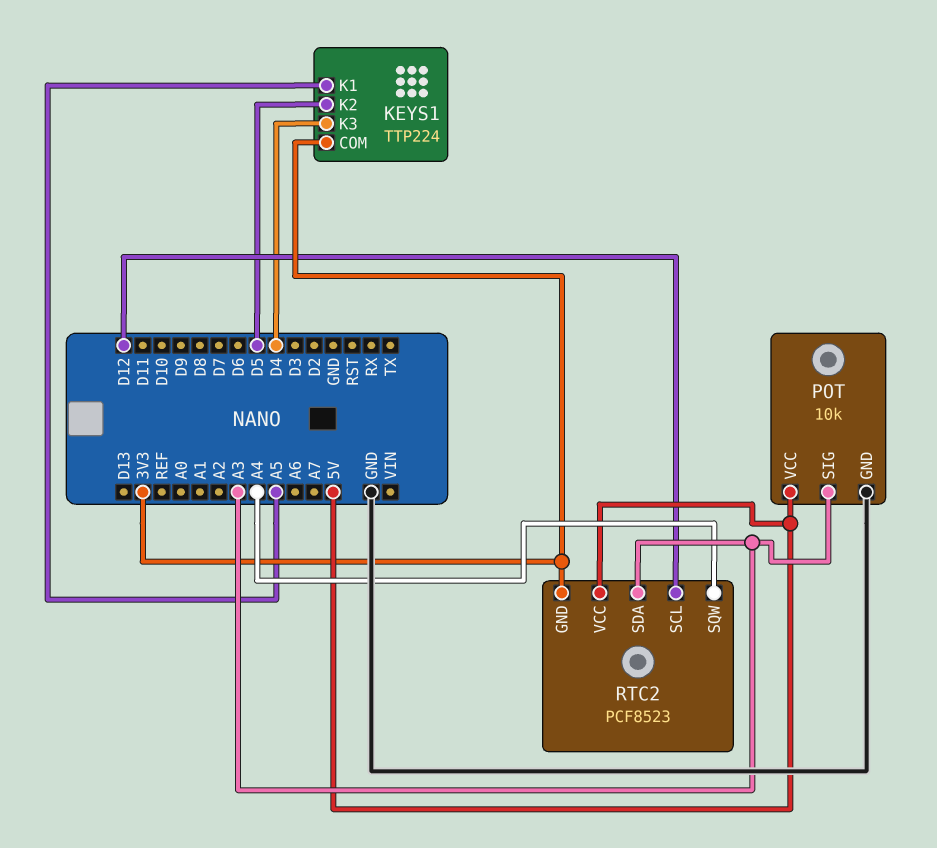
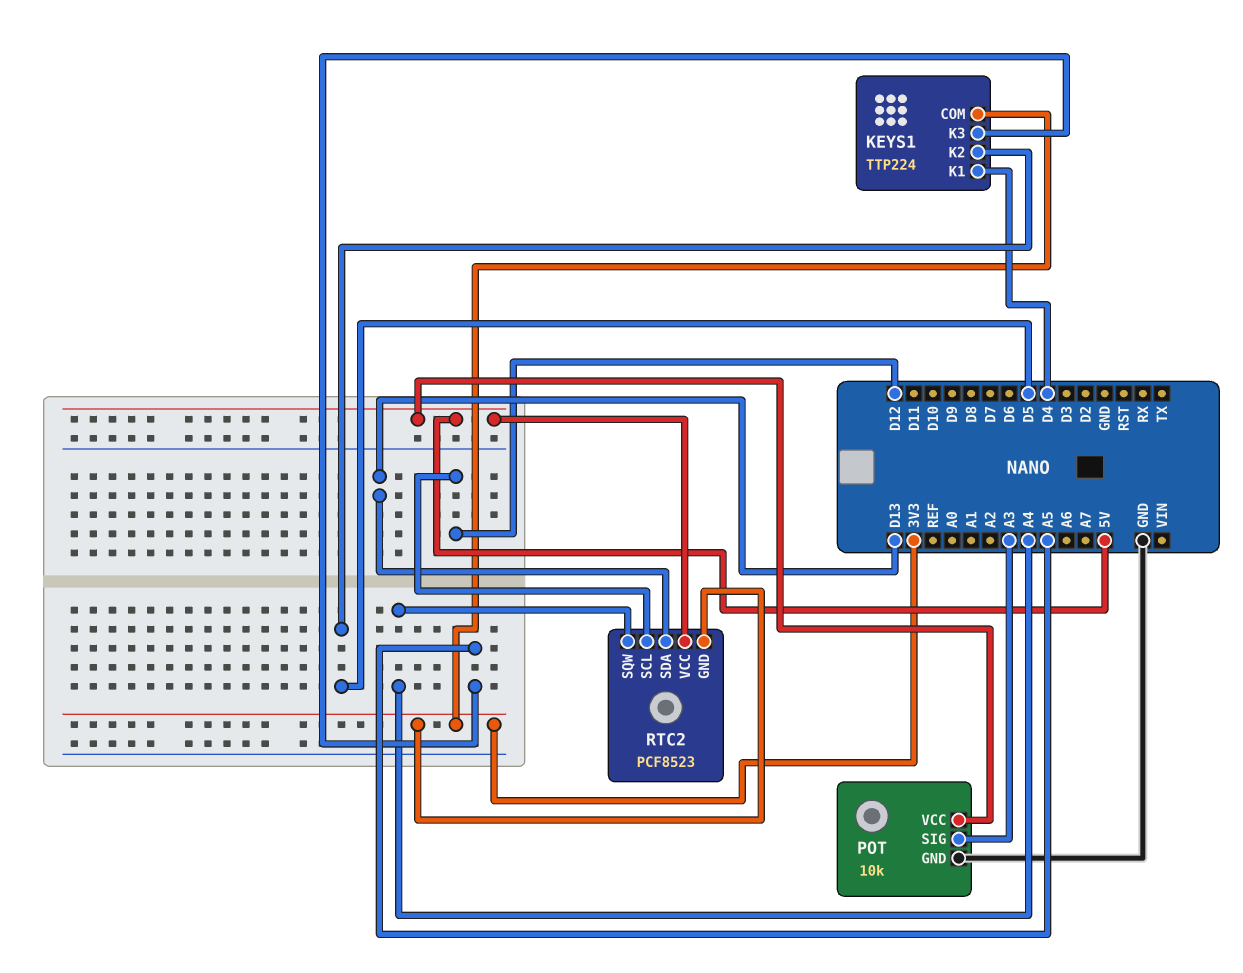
KEYS1 pin K1: A5 -> D4
KEYS1 pin K3: D4 -> A5
RTC2 pin SDA: A3 -> D13

